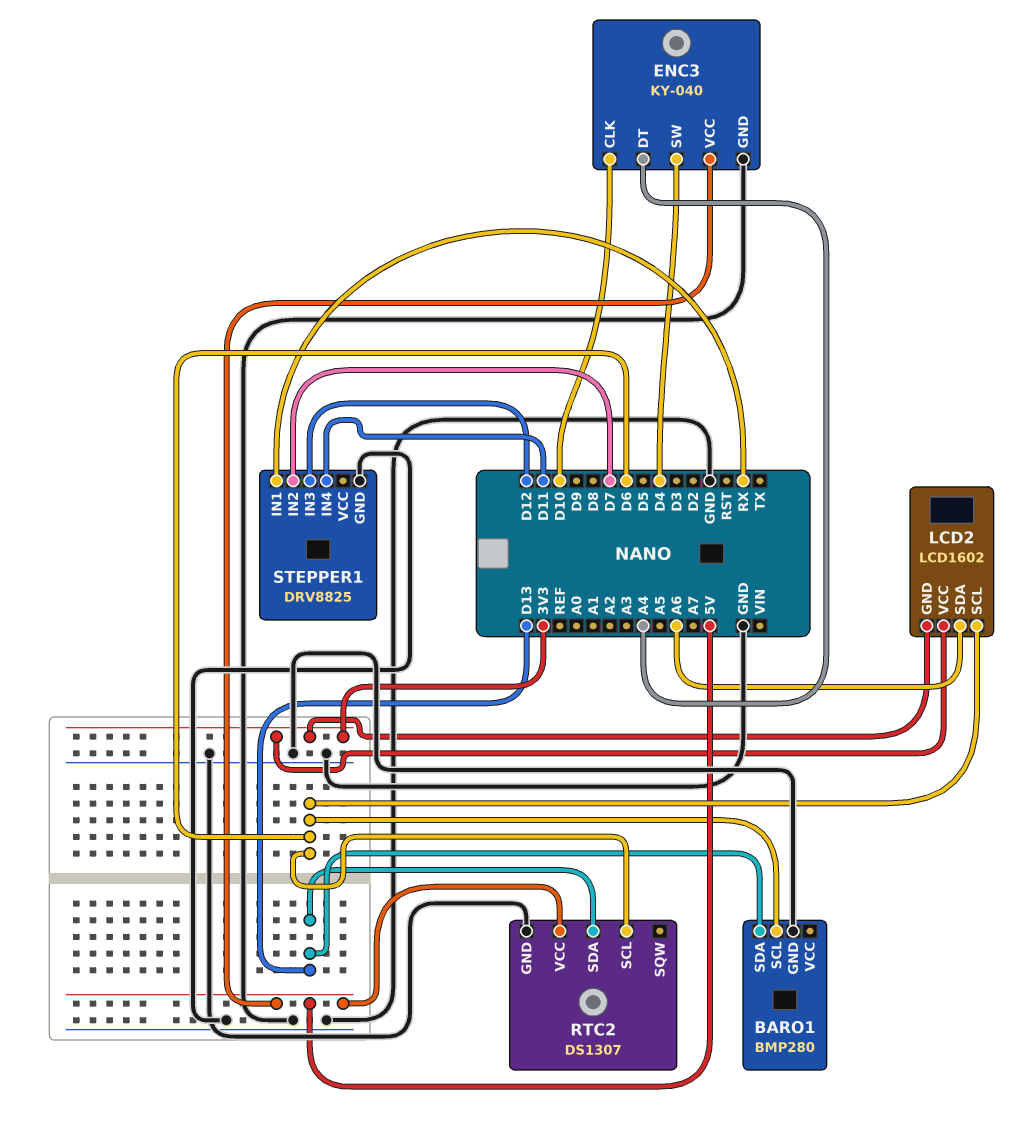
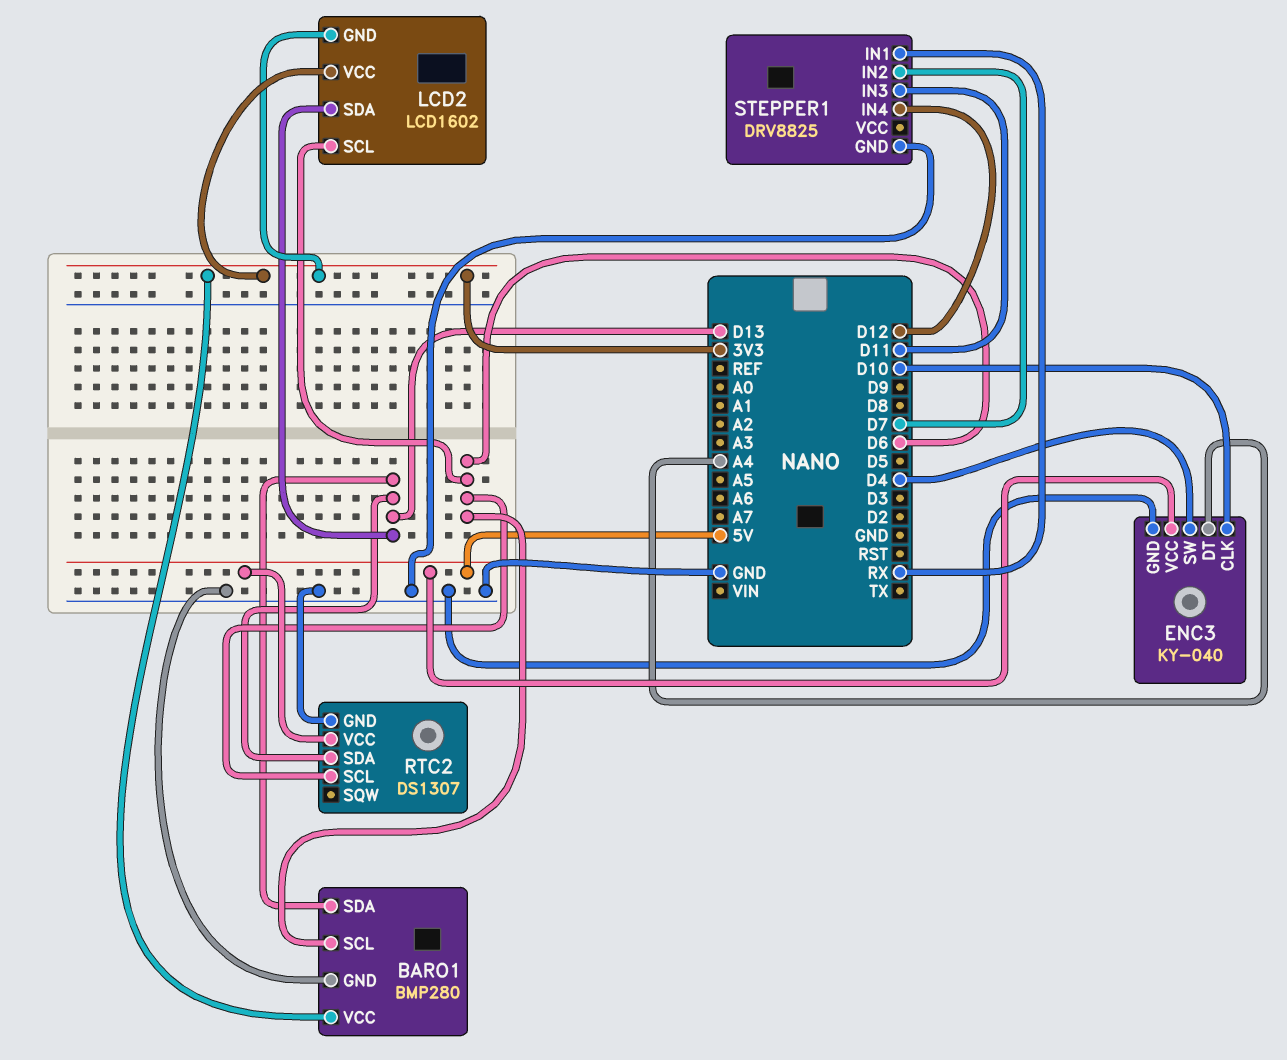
BARO1 pin VCC: none -> 3V3
LCD2 pin SDA: A6 -> D13
STEPPER1 pin IN3: D12 -> D11
STEPPER1 pin IN4: D11 -> D12

